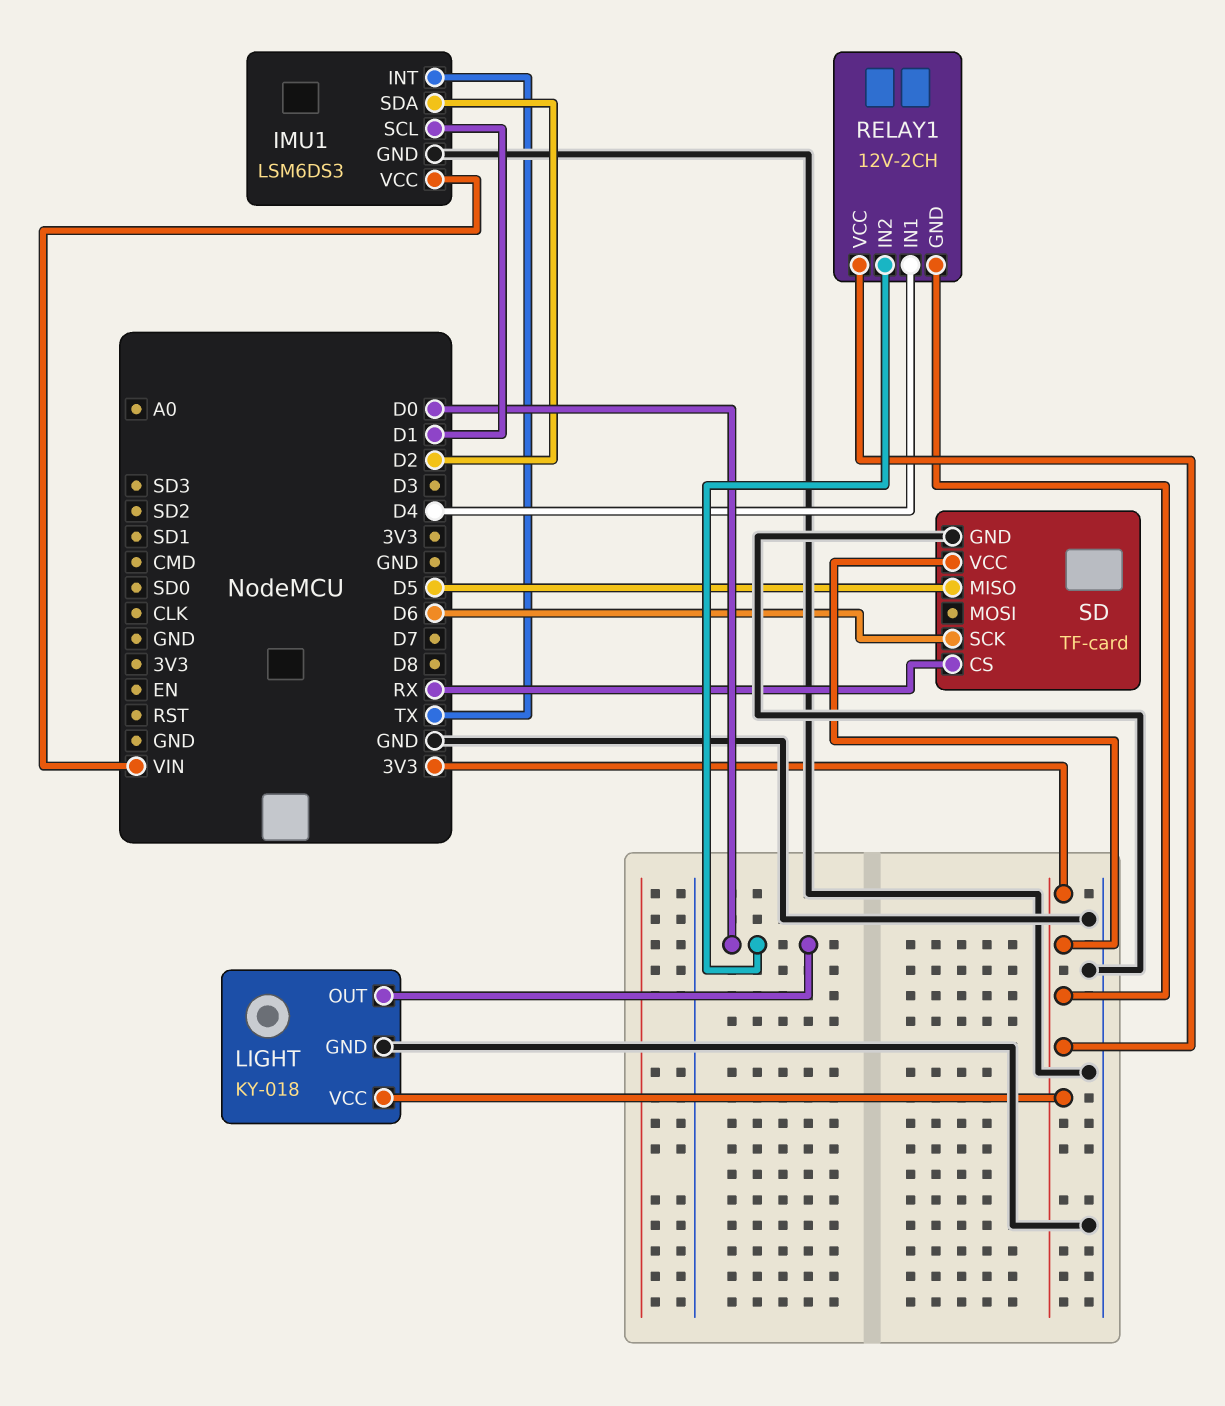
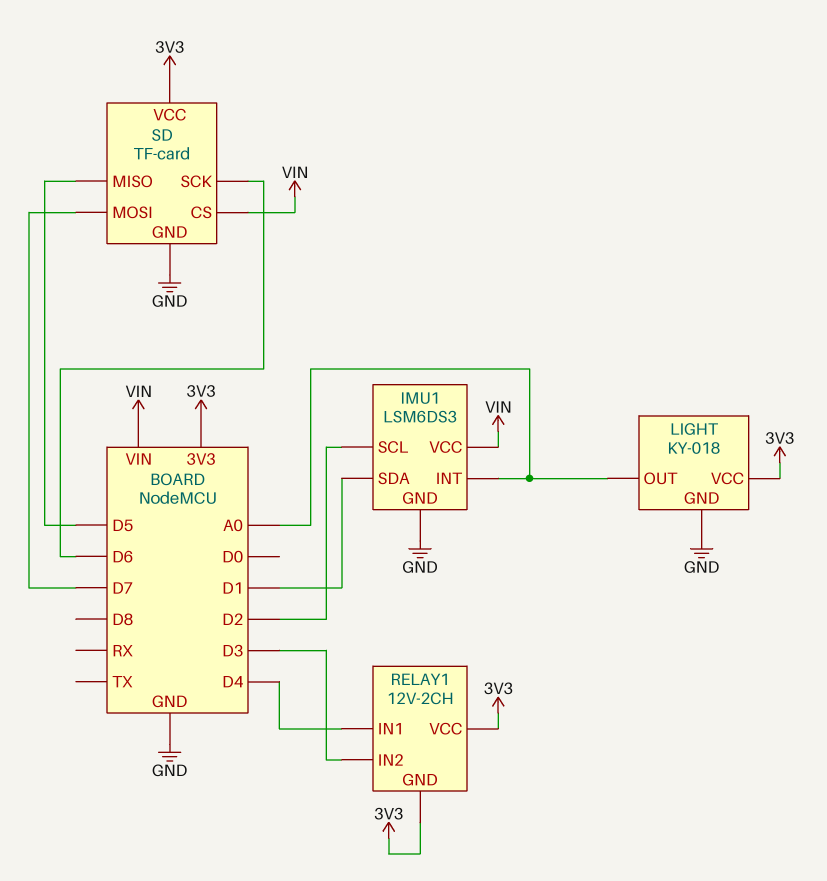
IMU1 pin INT: TX -> A0
IMU1 pin SCL: D1 -> D2
IMU1 pin SDA: D2 -> D1
LIGHT pin OUT: D0 -> A0
RELAY1 pin IN2: D0 -> D3
SD pin CS: RX -> VIN
SD pin MOSI: none -> D7

